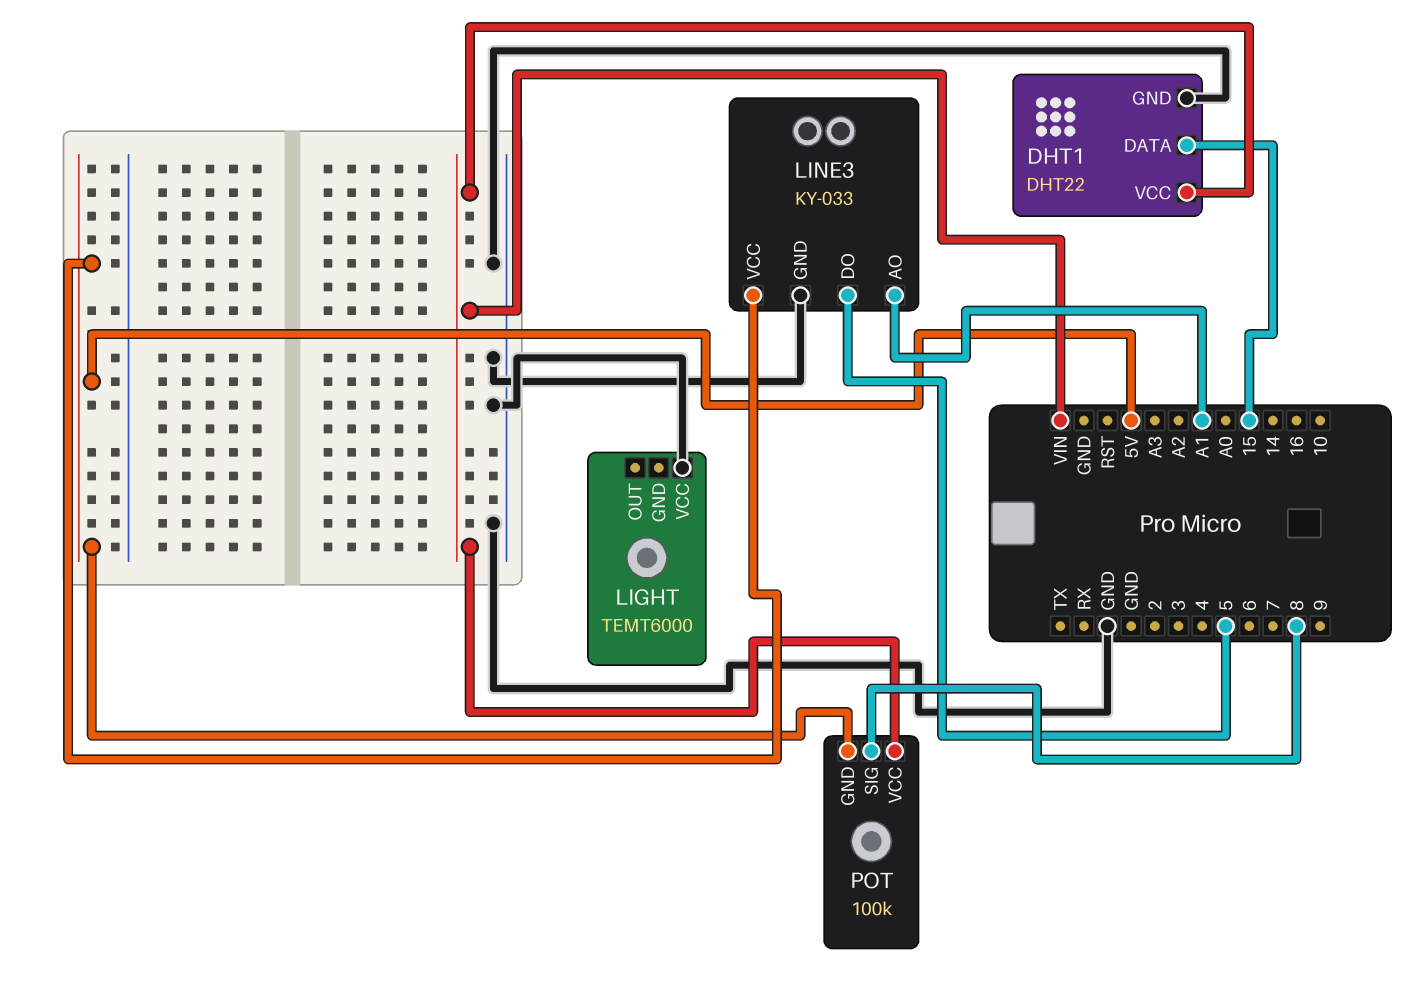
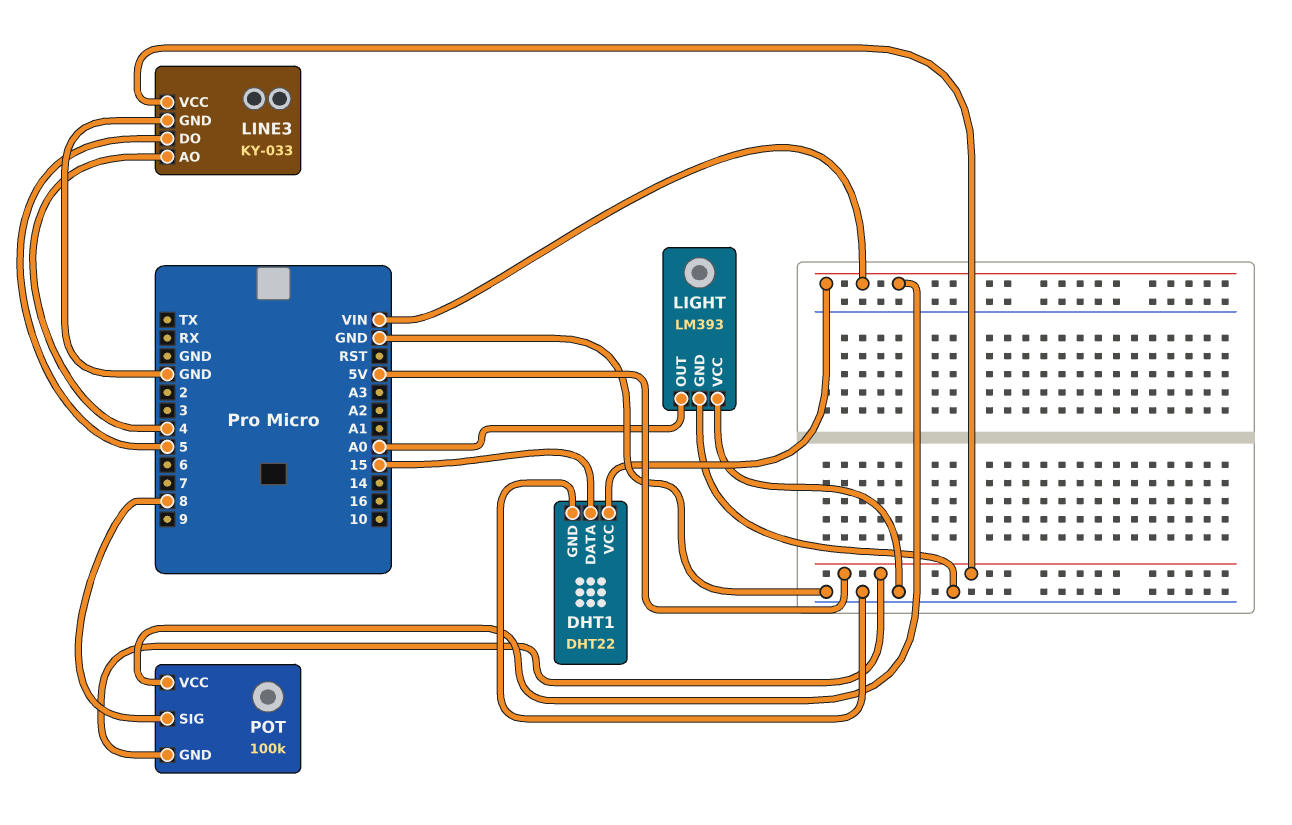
LIGHT: TEMT6000 -> LM393
LIGHT pin GND: none -> GND
LIGHT pin OUT: none -> A0
LINE3 pin AO: A1 -> 4

